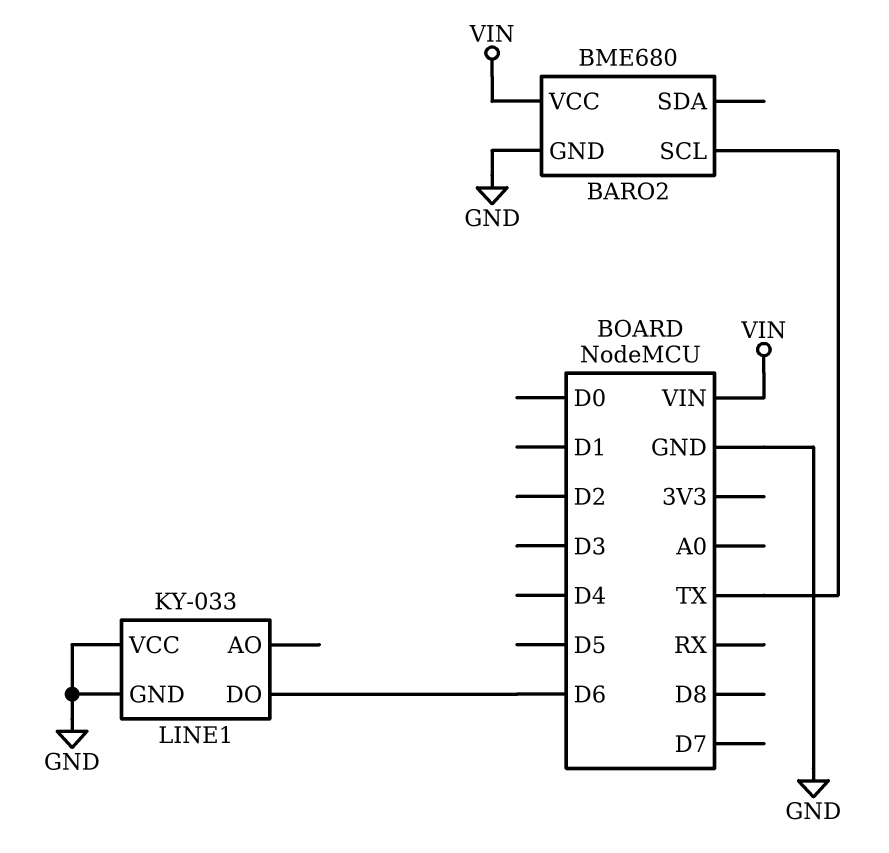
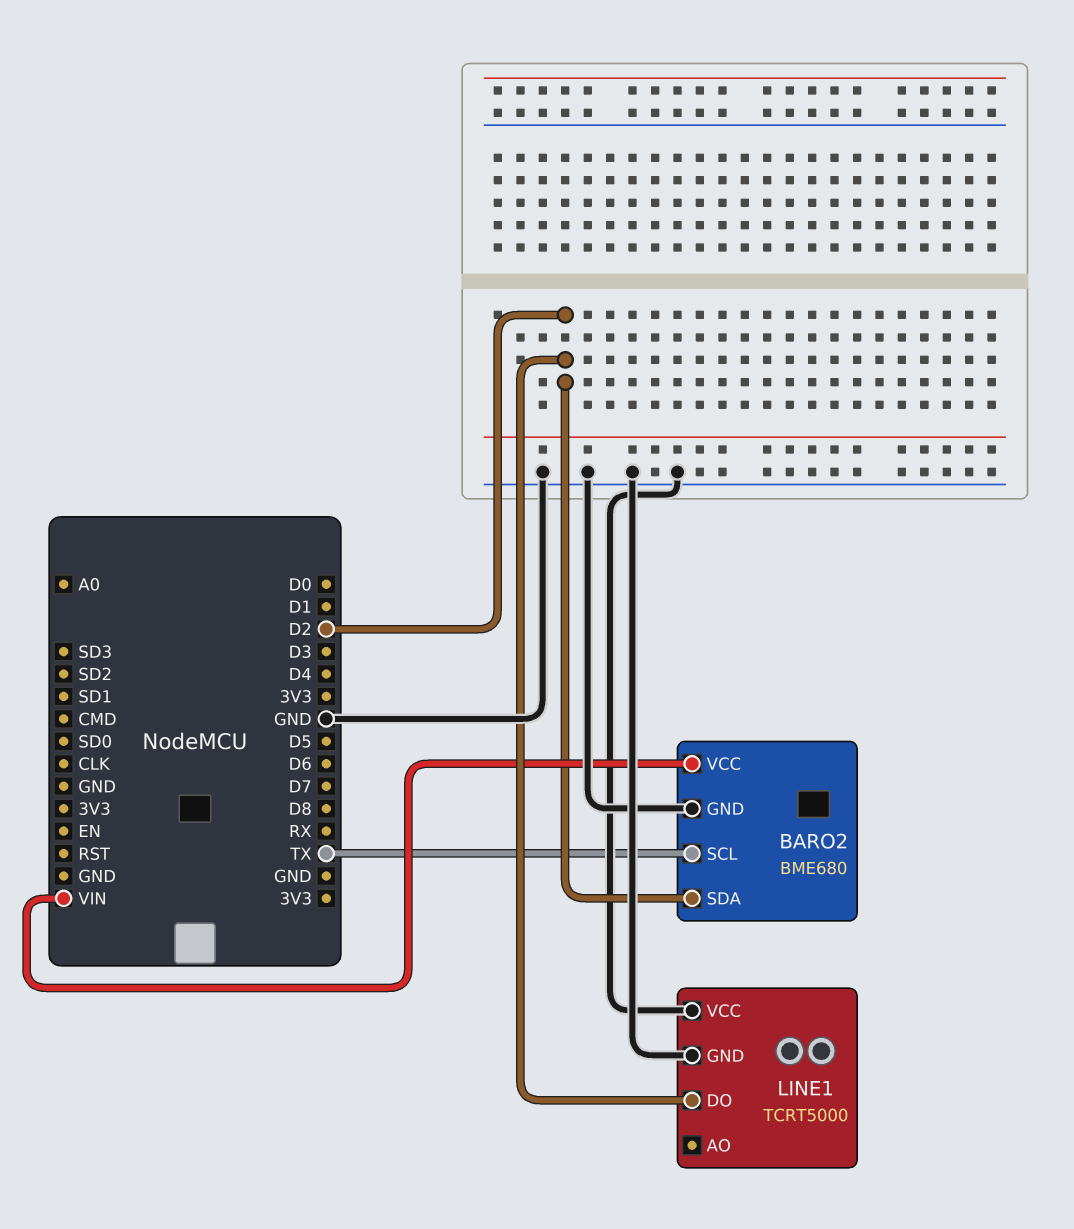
BARO2 pin SDA: none -> D2
LINE1: KY-033 -> TCRT5000
LINE1 pin DO: D6 -> D2

